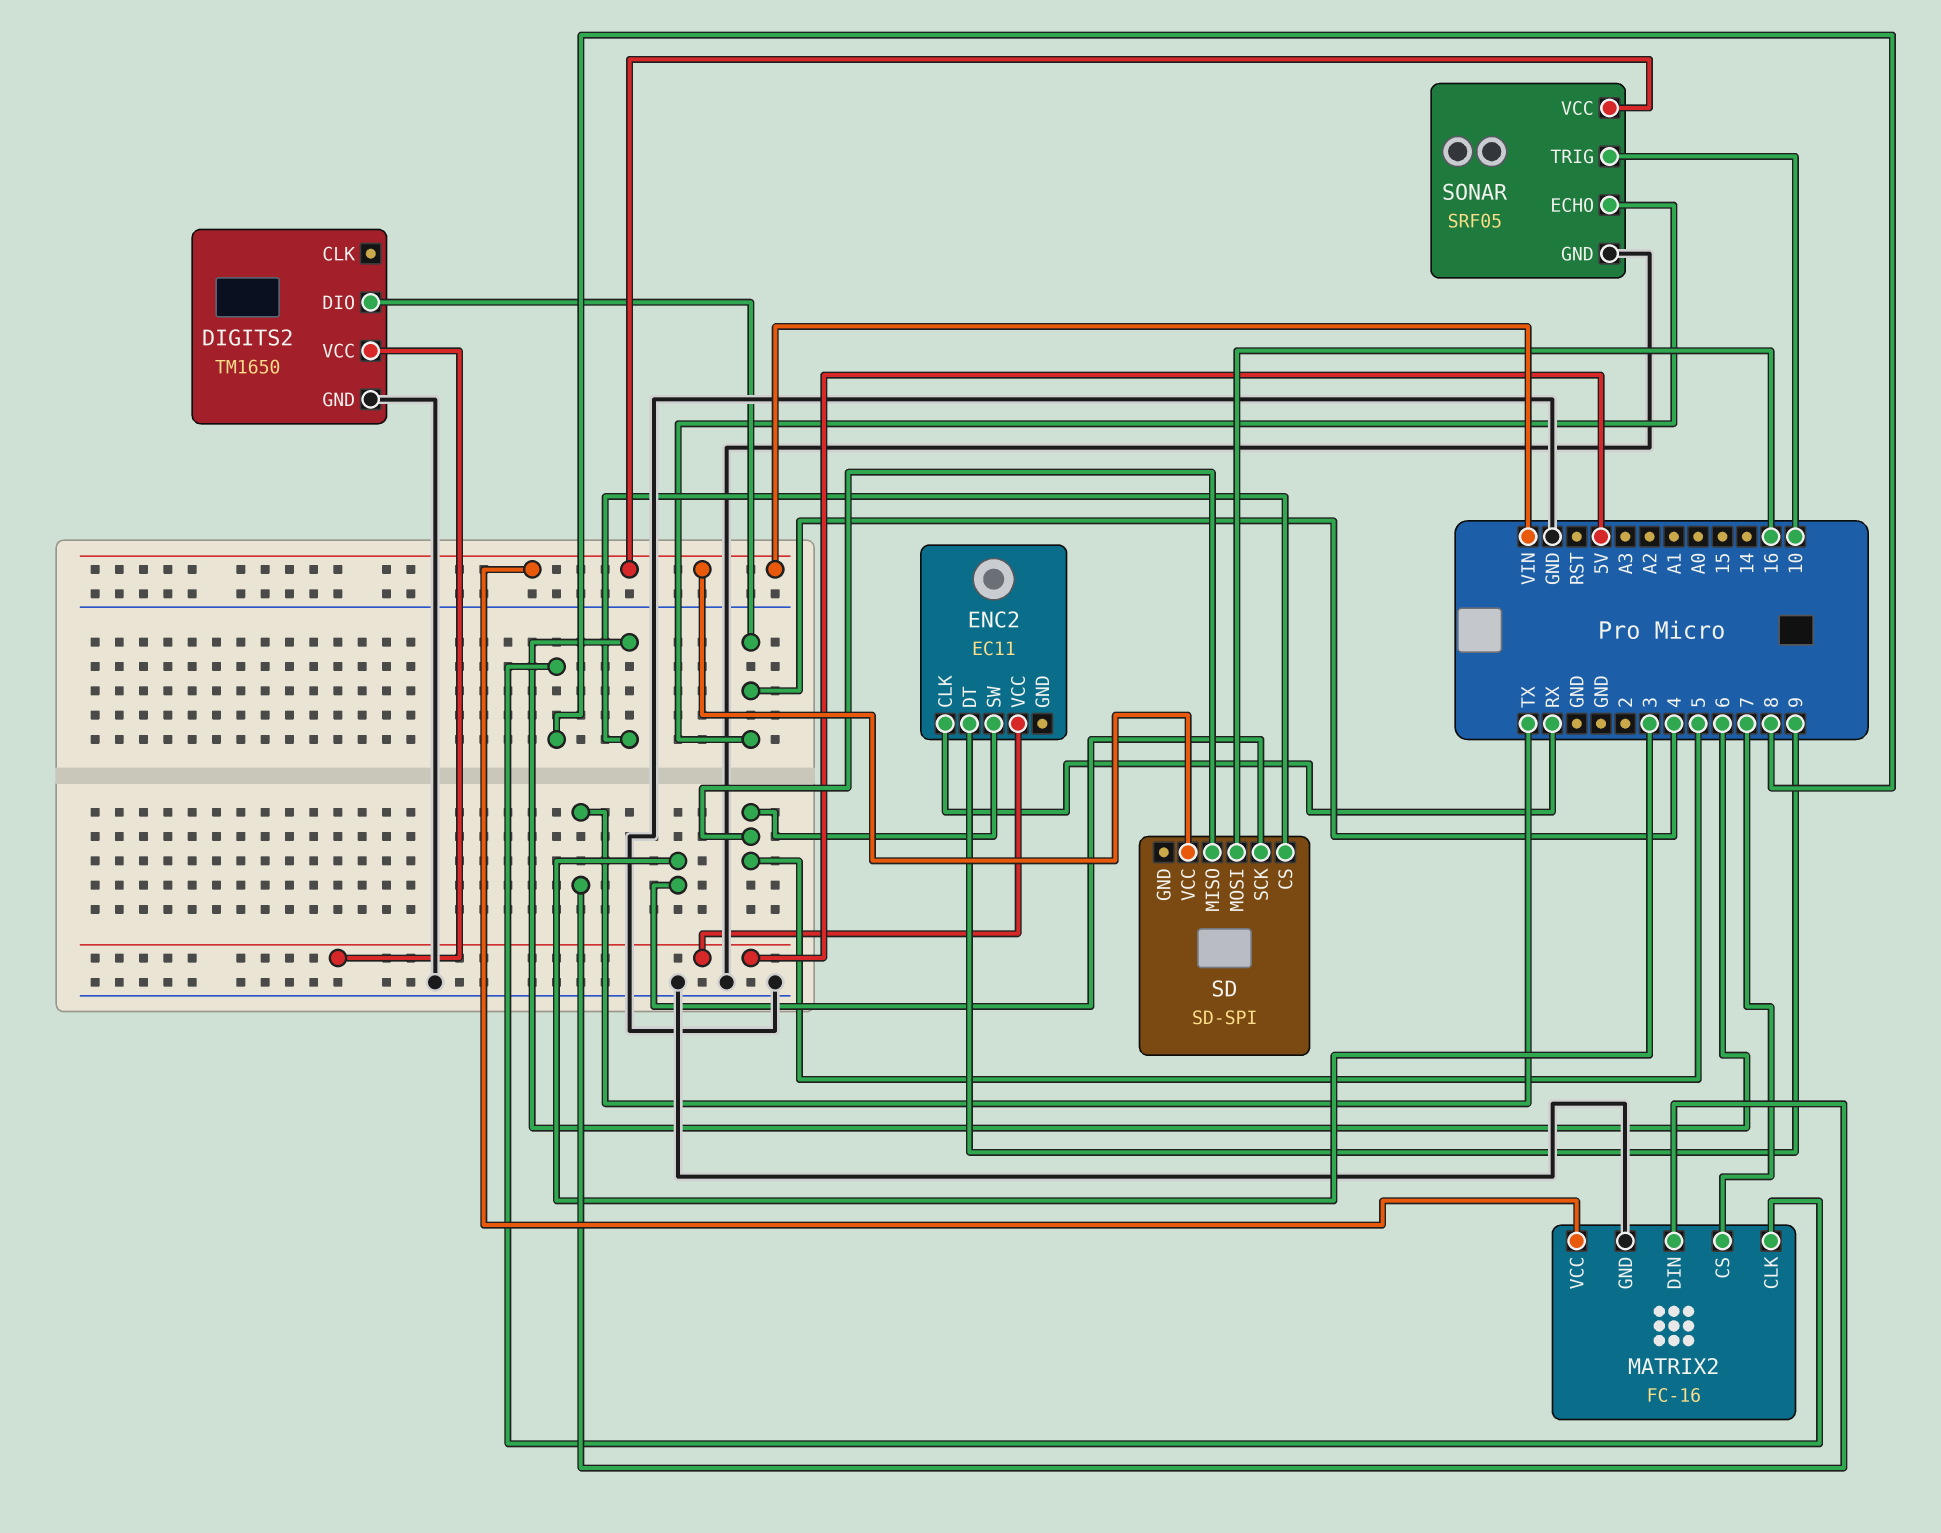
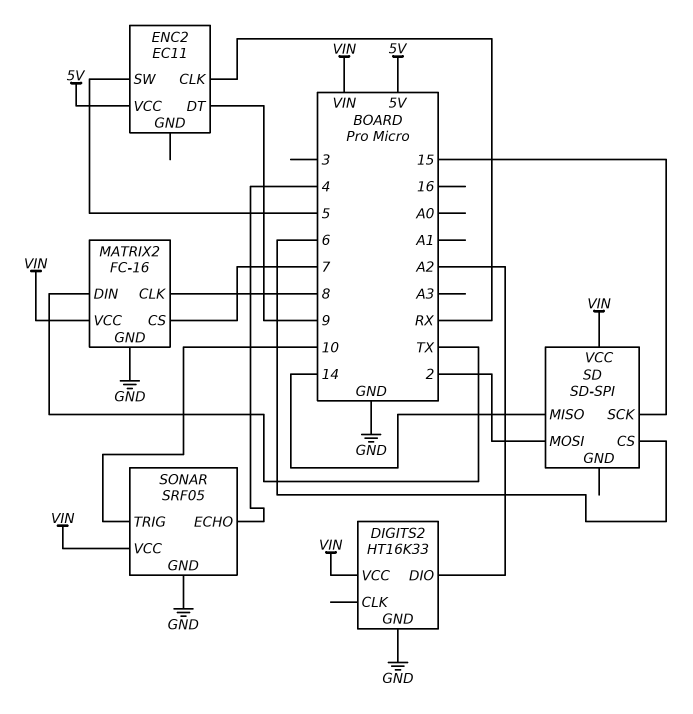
DIGITS2: TM1650 -> HT16K33
DIGITS2 pin DIO: 4 -> A2
DIGITS2 pin VCC: 5V -> VIN
SD pin MISO: 5 -> 14
SD pin MOSI: 16 -> 2
SD pin SCK: 3 -> 15

